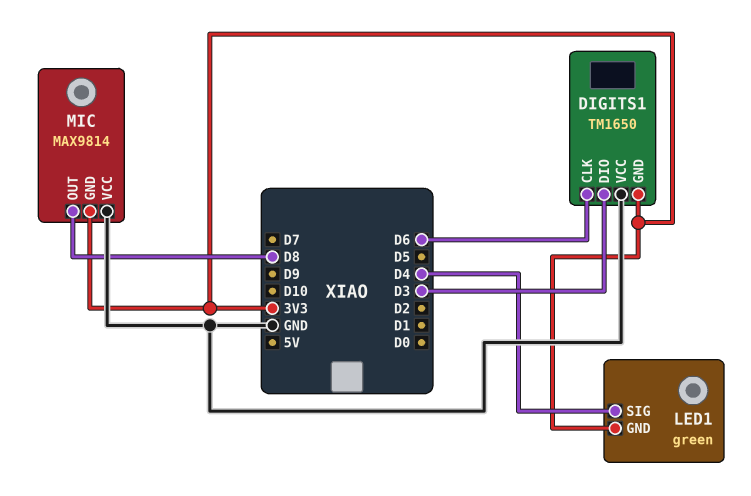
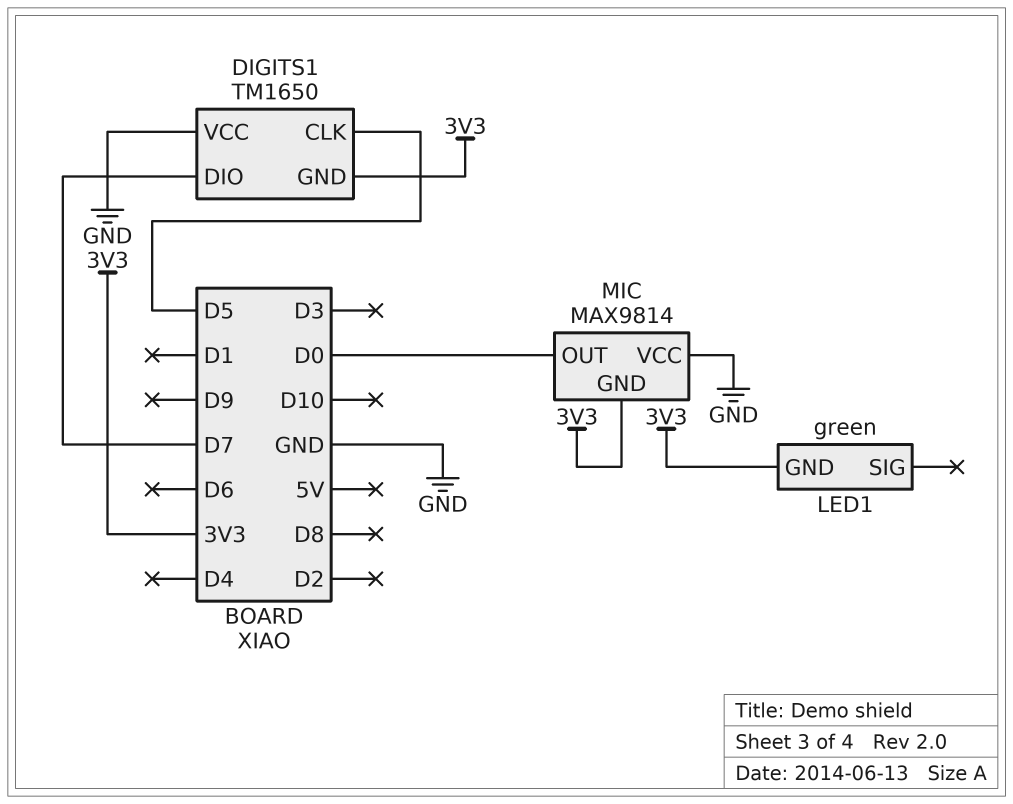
DIGITS1 pin CLK: D6 -> D5
DIGITS1 pin DIO: D3 -> D7
LED1 pin SIG: D4 -> none
MIC pin OUT: D8 -> D0

